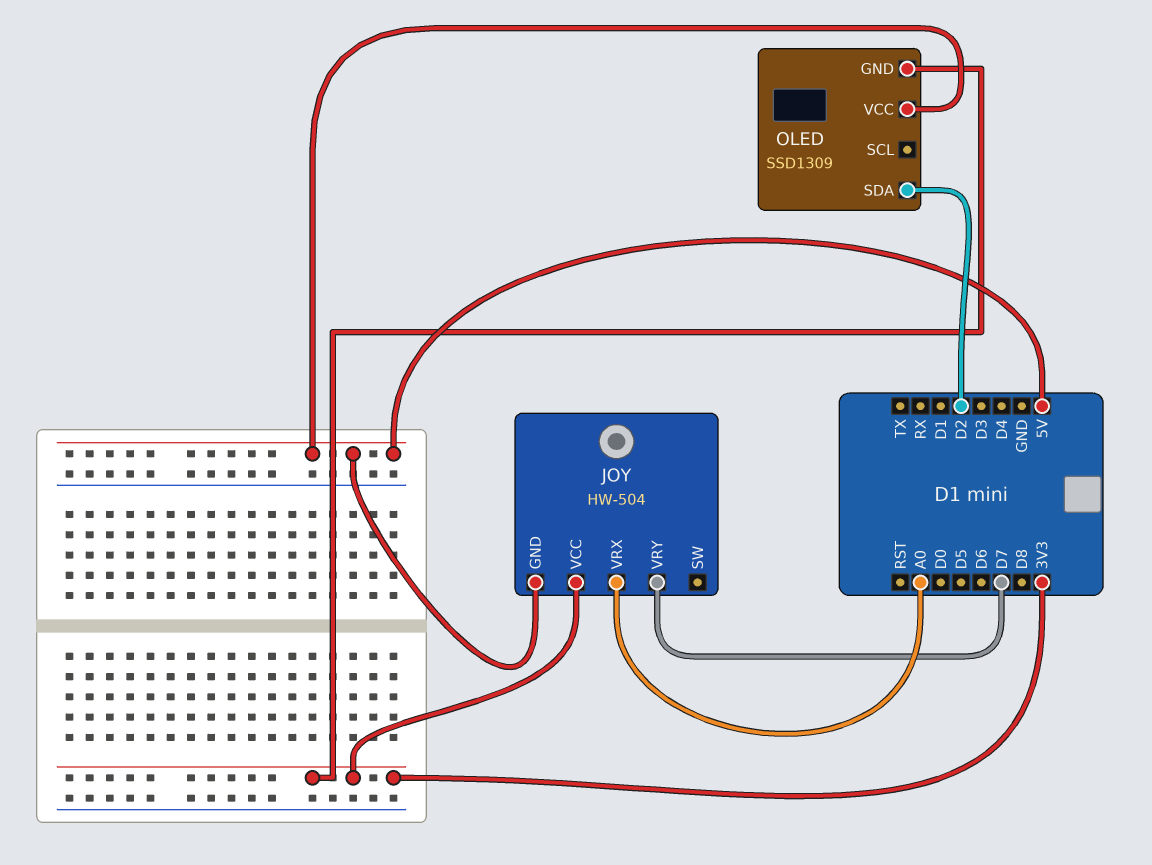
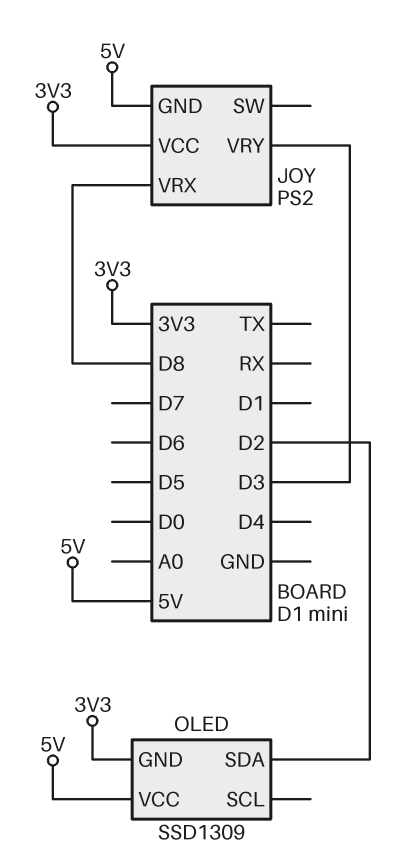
JOY: HW-504 -> PS2
JOY pin VRX: A0 -> D8
JOY pin VRY: D7 -> D3

